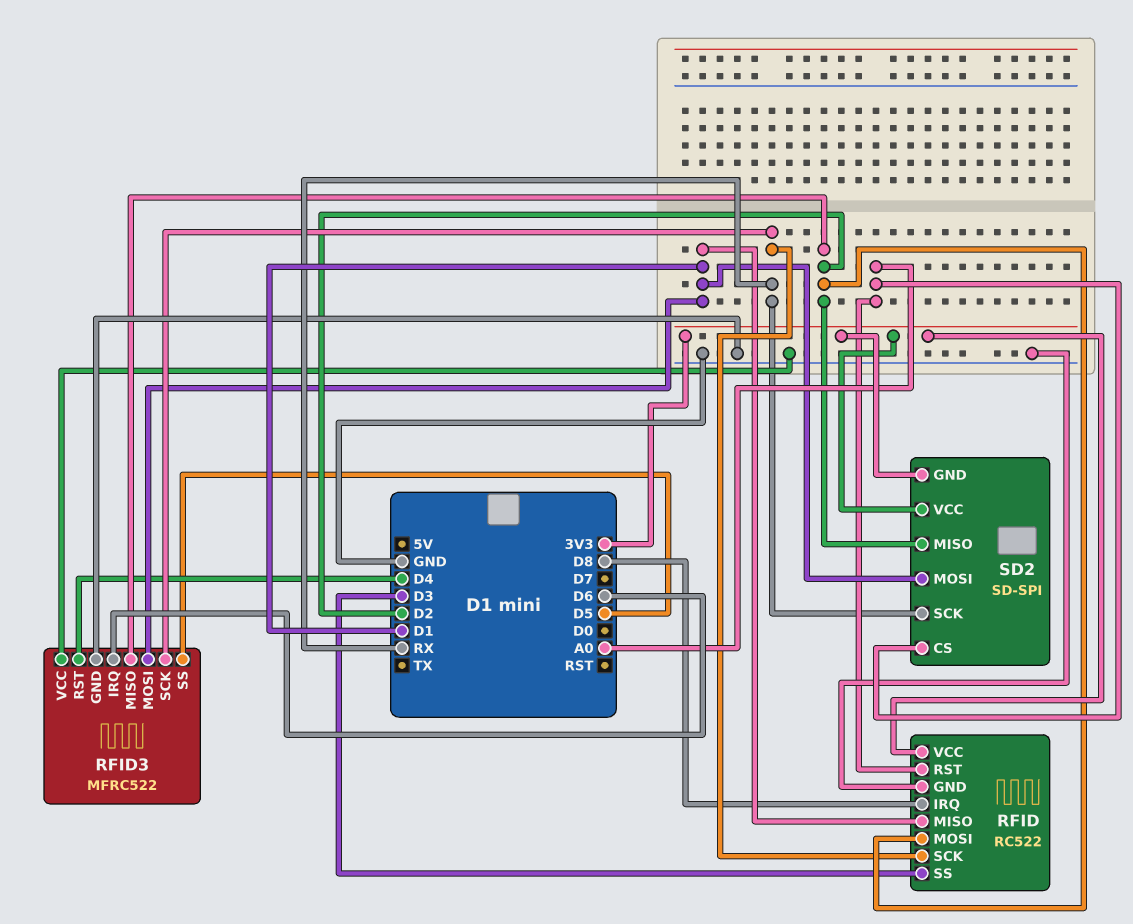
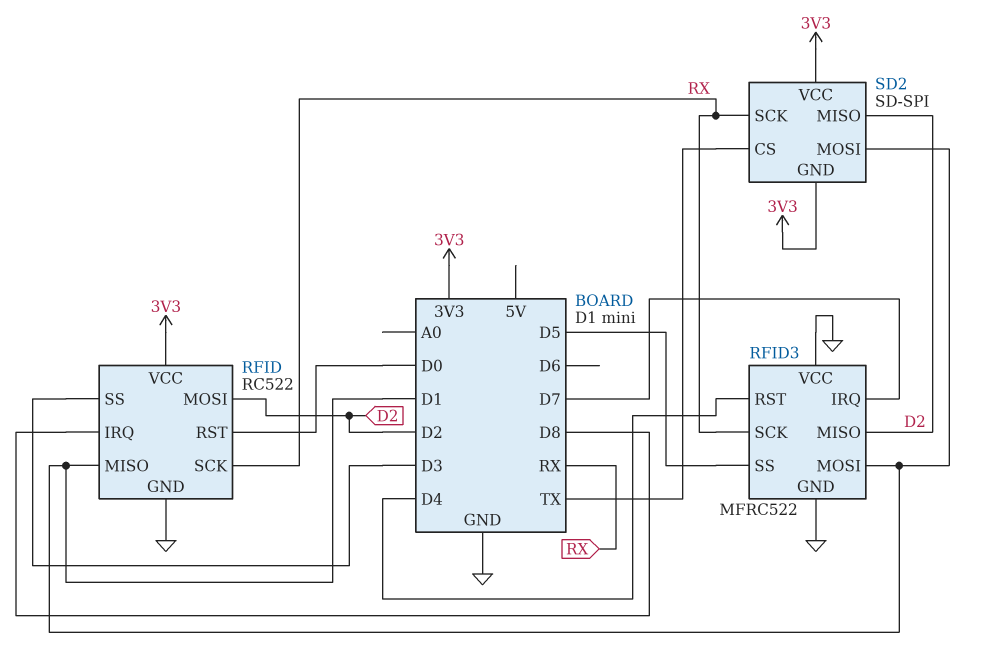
RFID pin RST: A0 -> D0
RFID3 pin IRQ: D6 -> D7
SD2 pin CS: A0 -> TX

